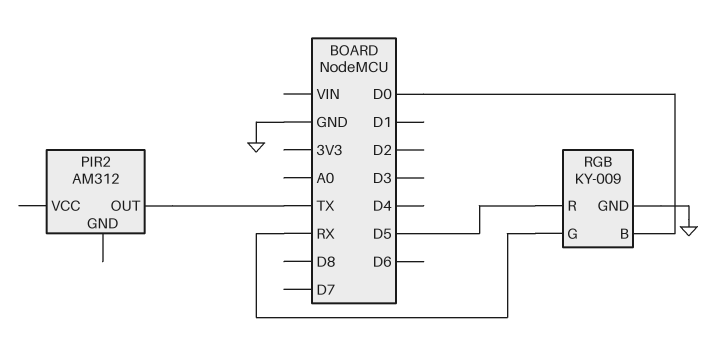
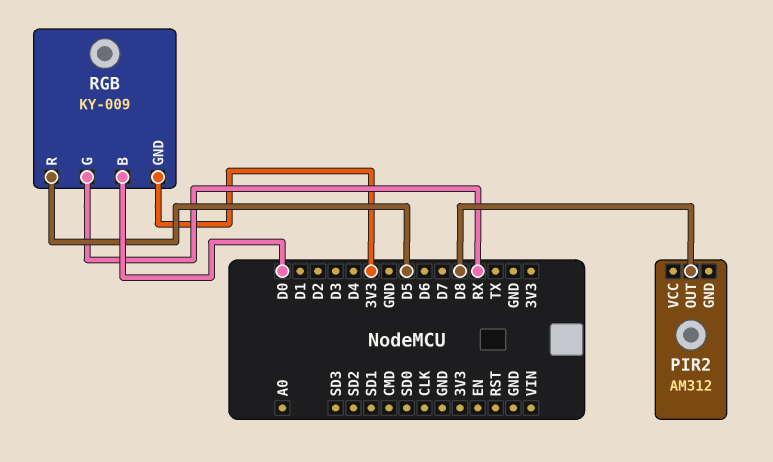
PIR2 pin OUT: TX -> D8
RGB pin GND: GND -> 3V3

